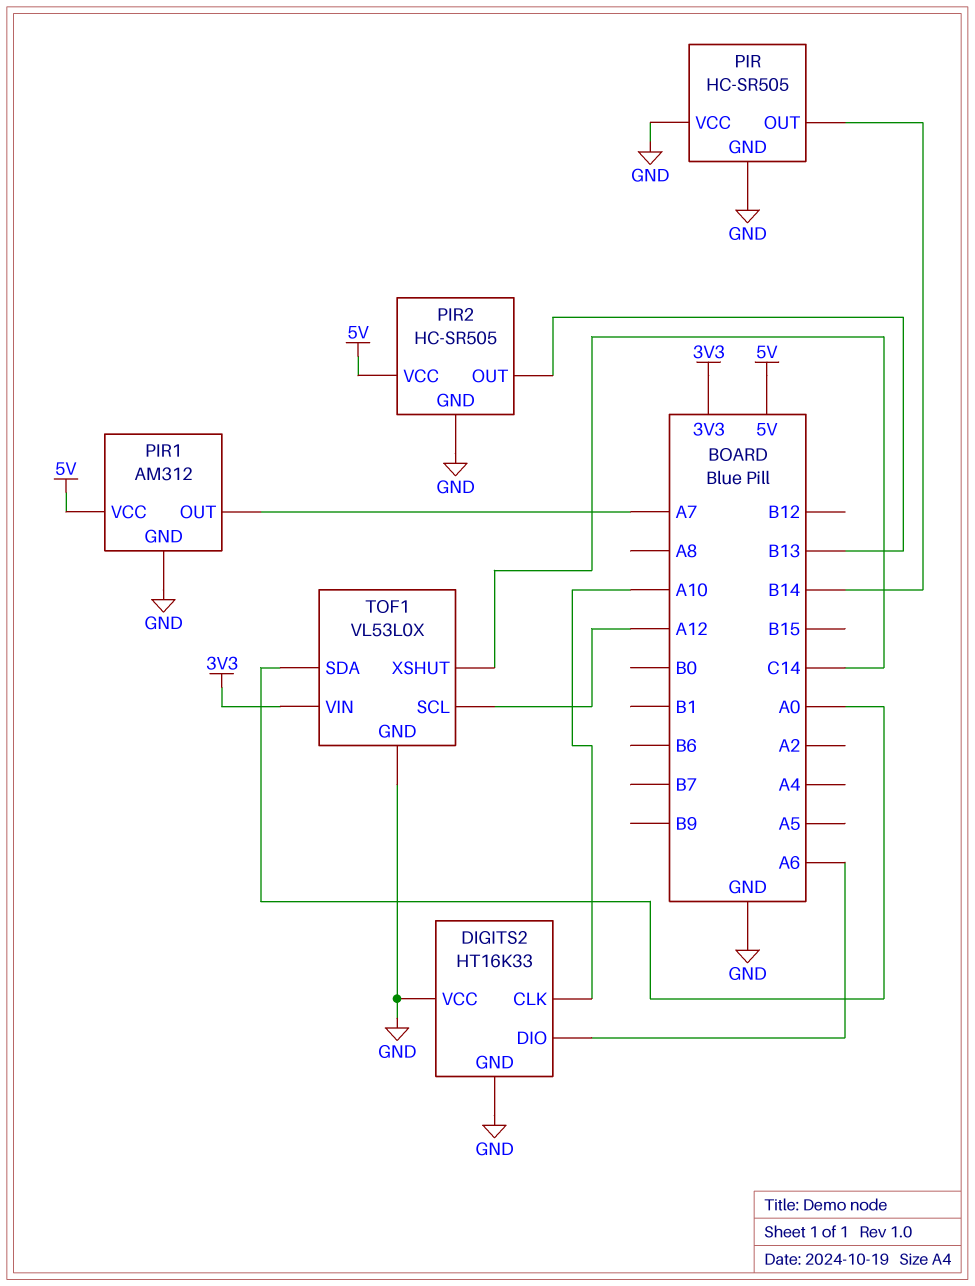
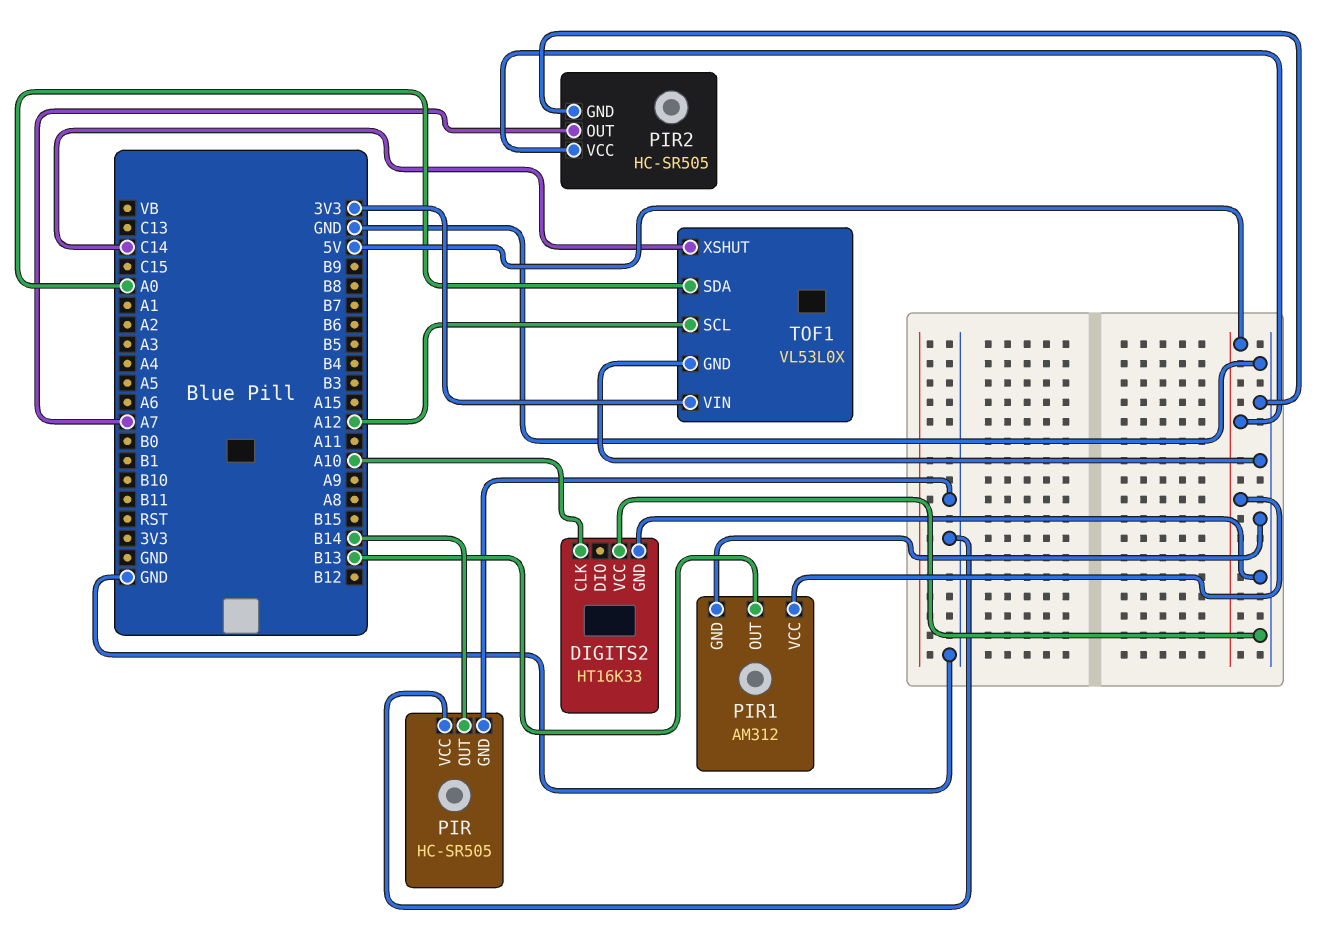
DIGITS2 pin DIO: A6 -> none
PIR1 pin OUT: A7 -> B13
PIR2 pin OUT: B13 -> A7

